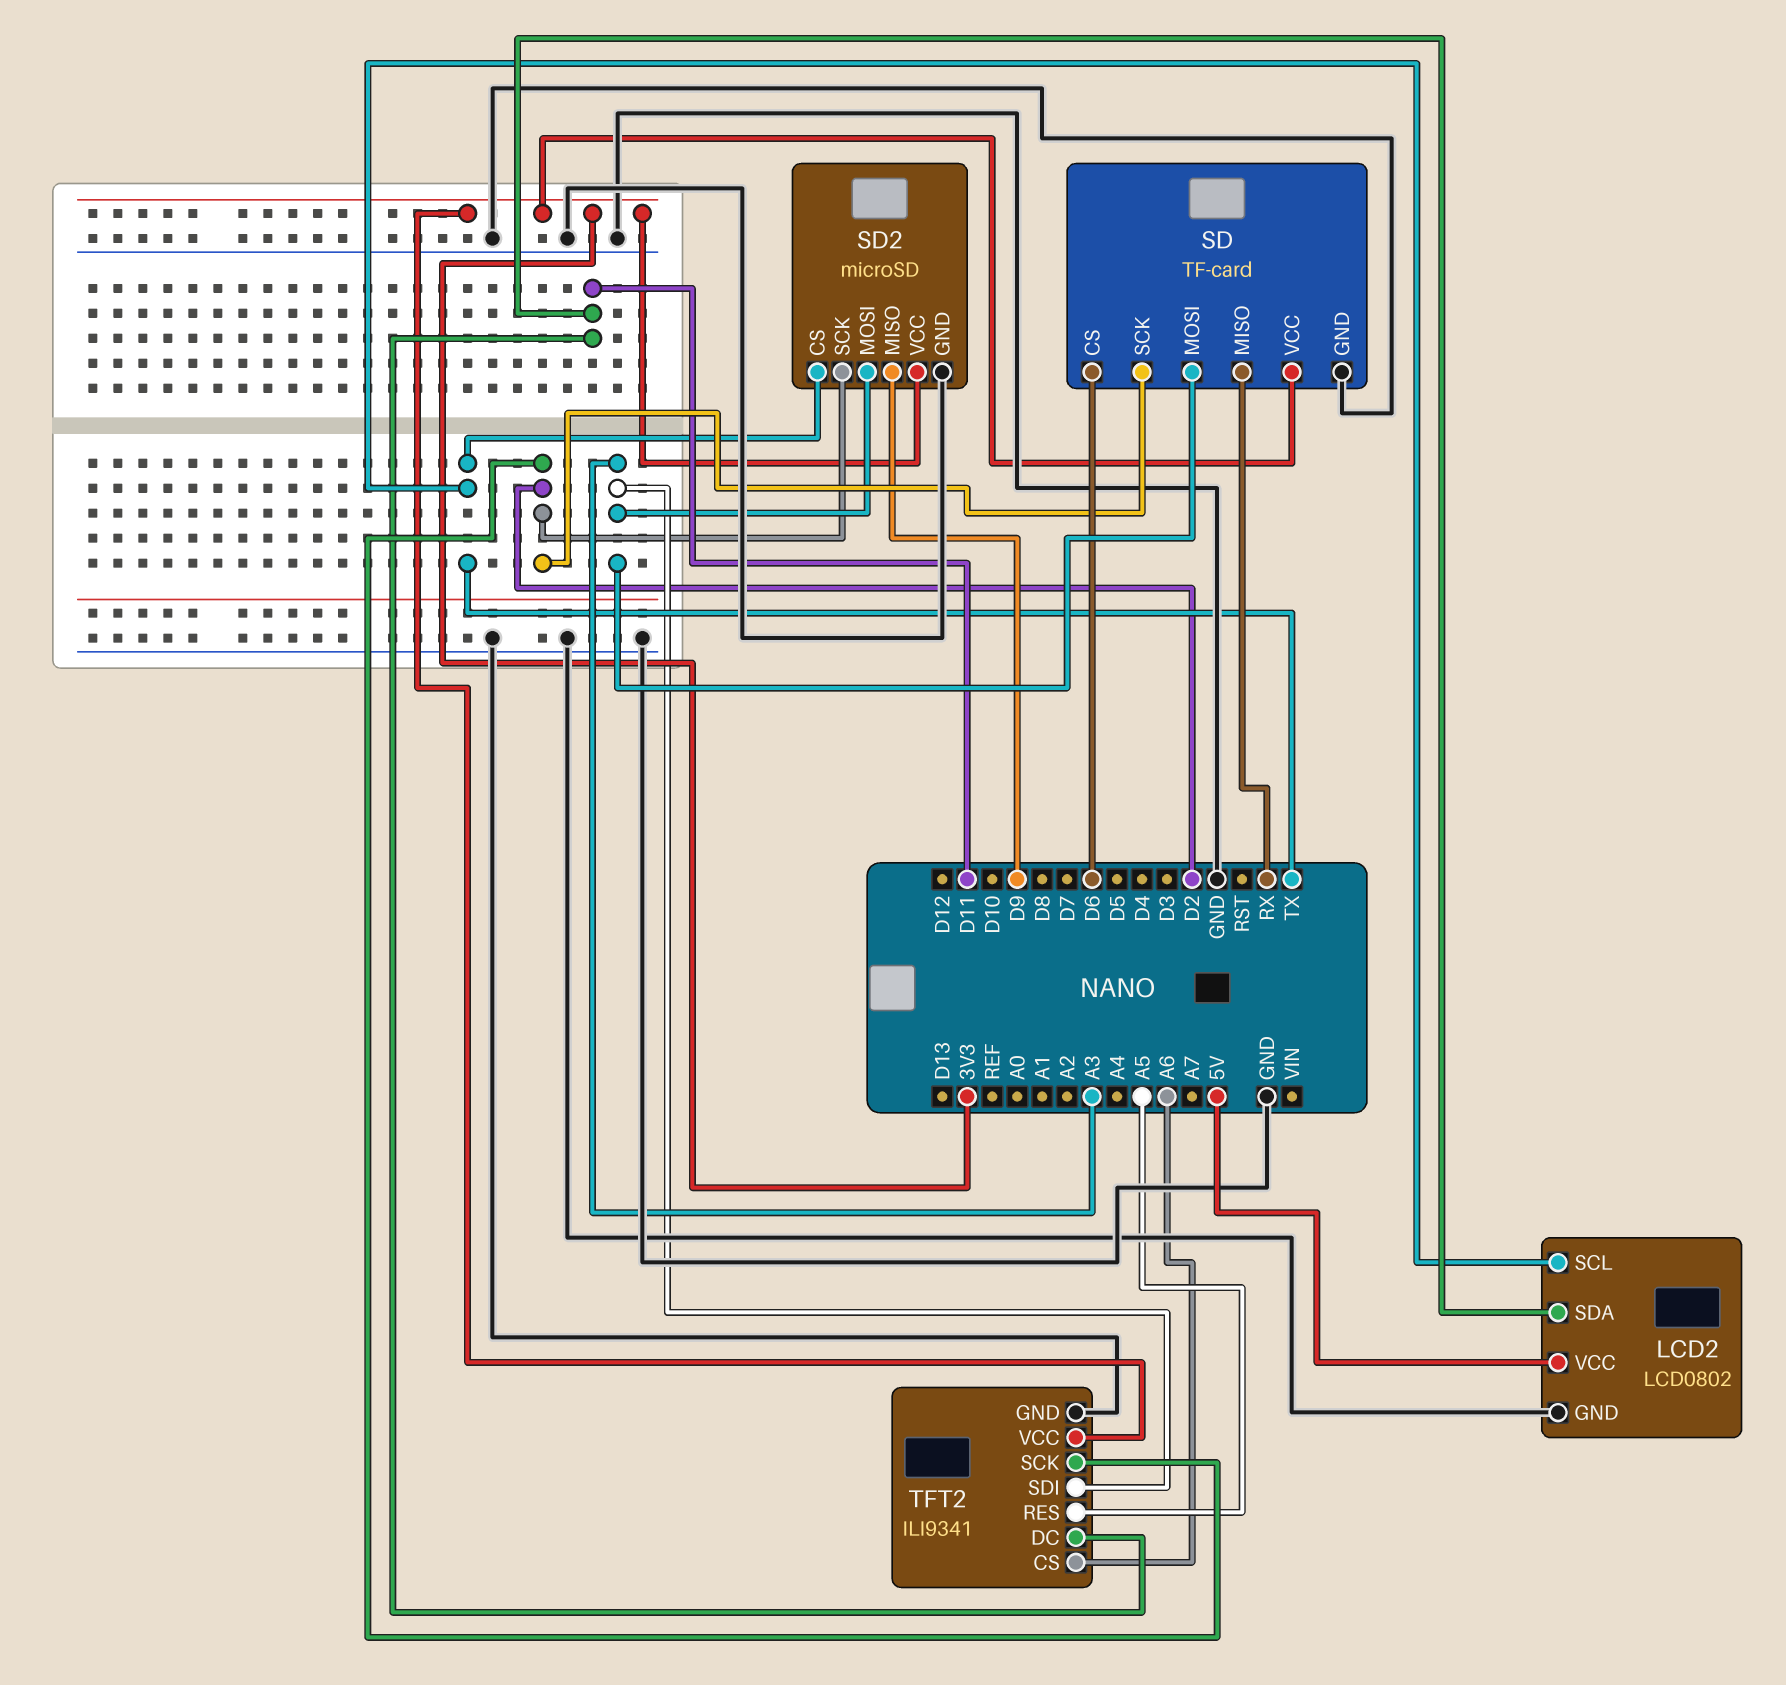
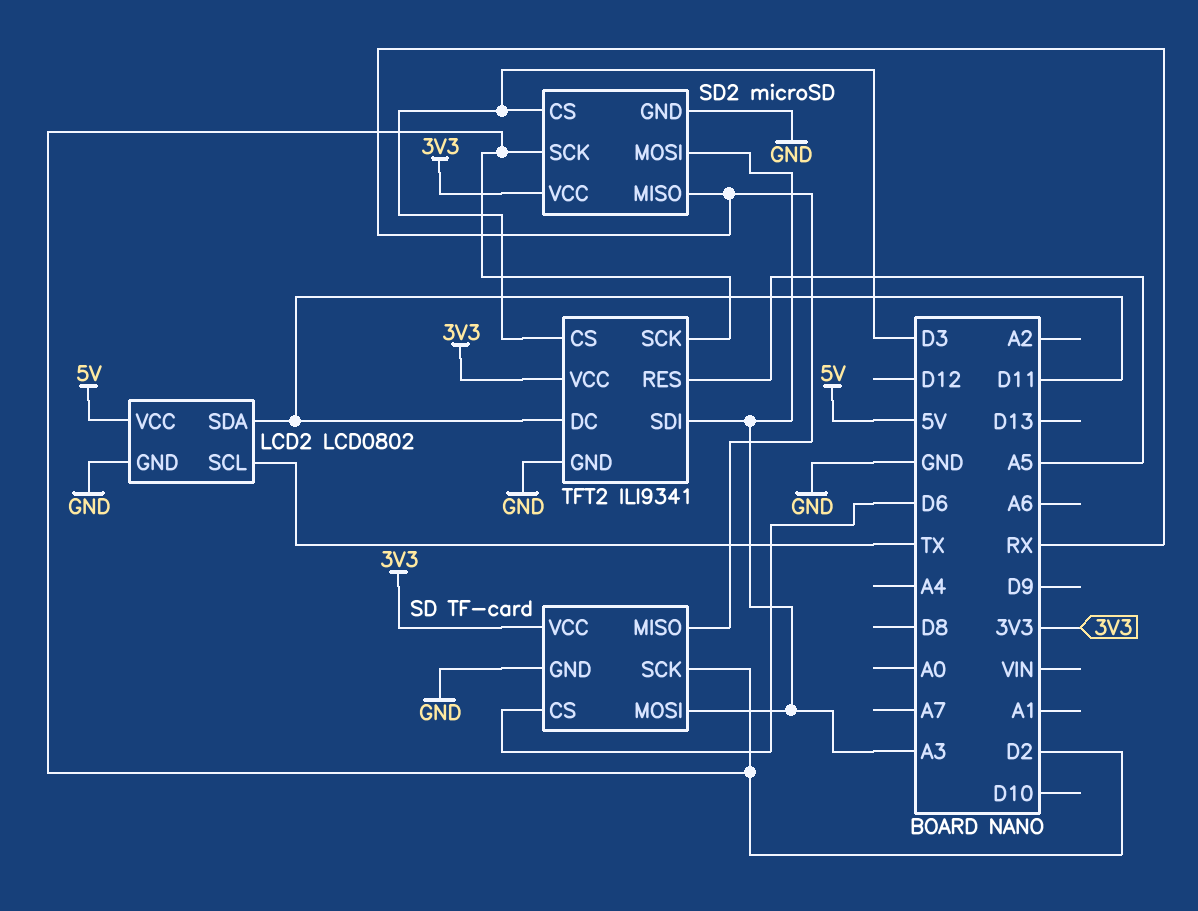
SD2 pin CS: TX -> D3
SD2 pin MISO: D9 -> RX
TFT2 pin CS: A6 -> D3

